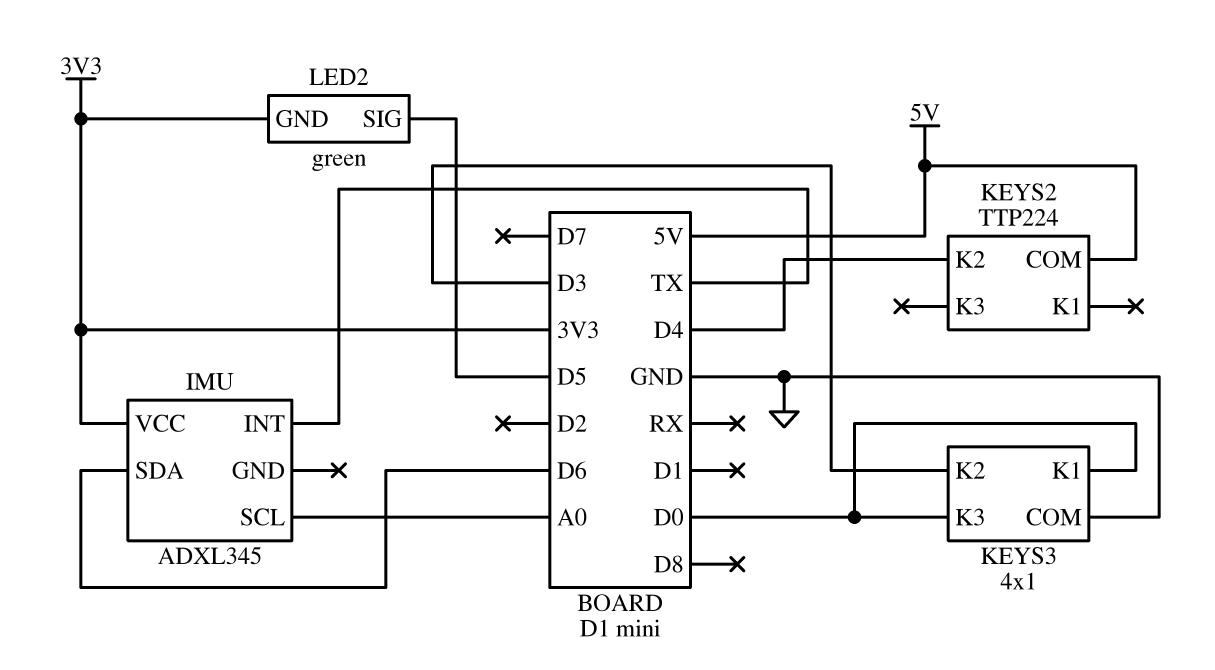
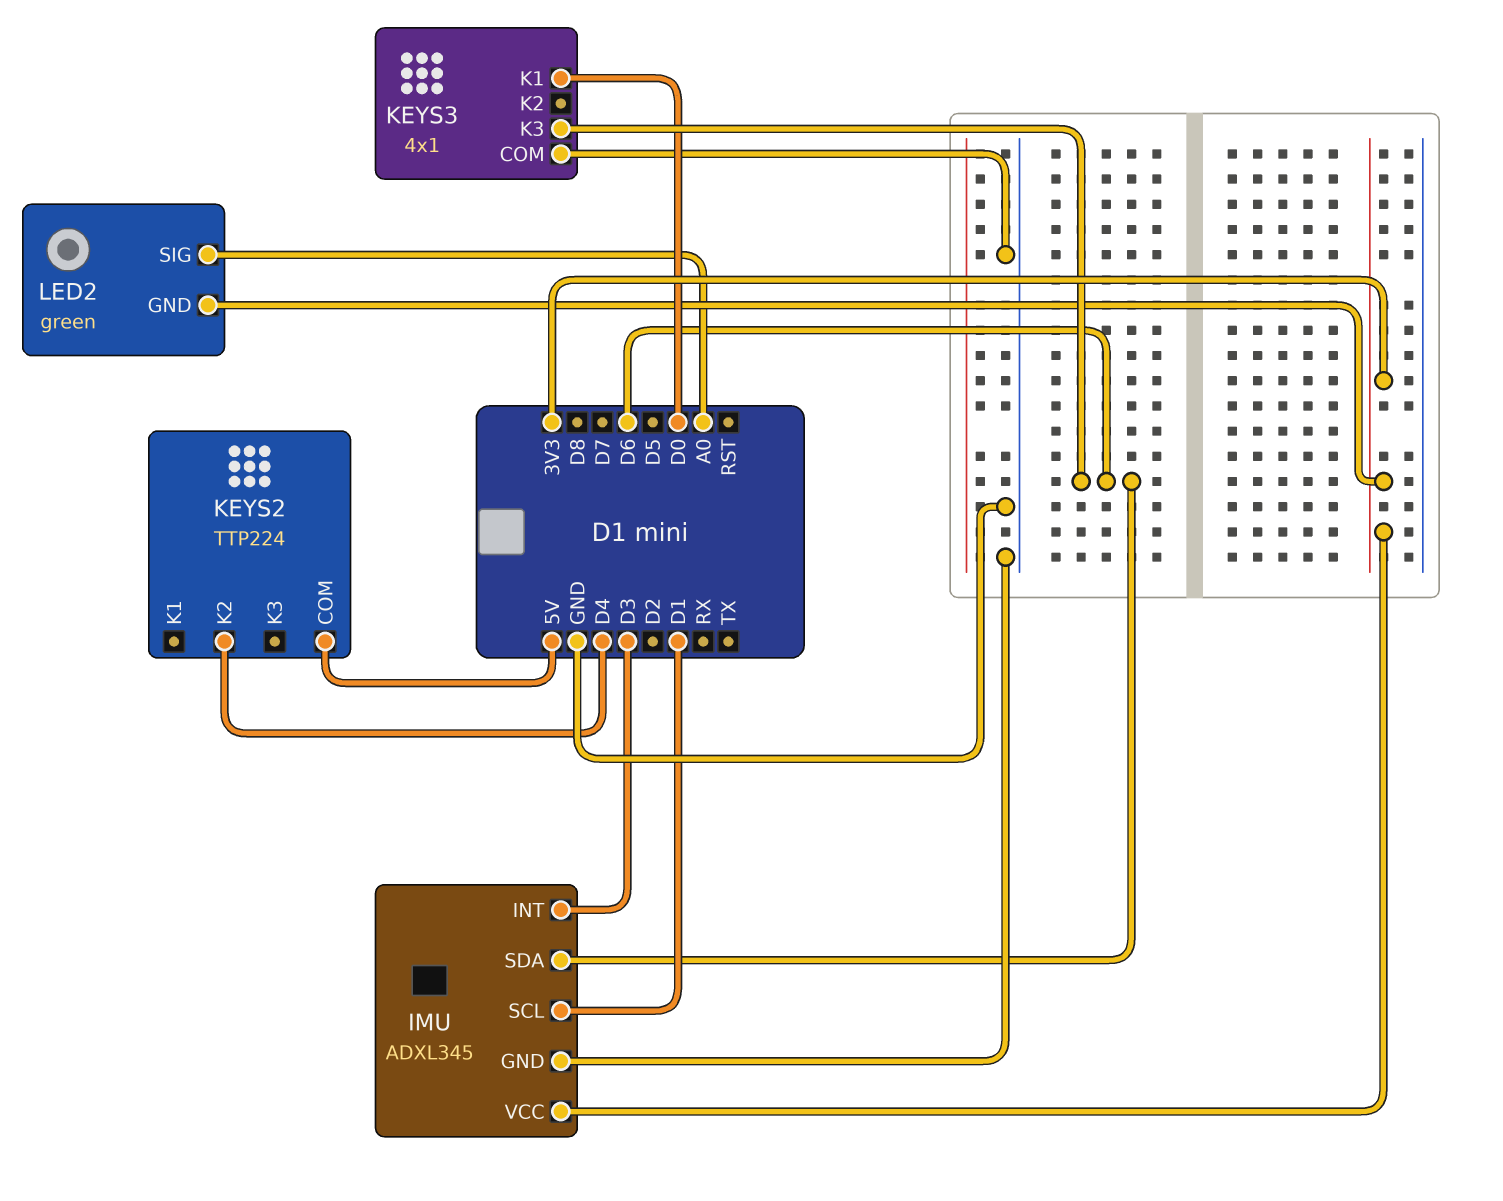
IMU pin GND: none -> GND
IMU pin INT: TX -> D3
IMU pin SCL: A0 -> D1
KEYS3 pin K2: D3 -> none
KEYS3 pin K3: D0 -> D6
LED2 pin SIG: D5 -> A0

